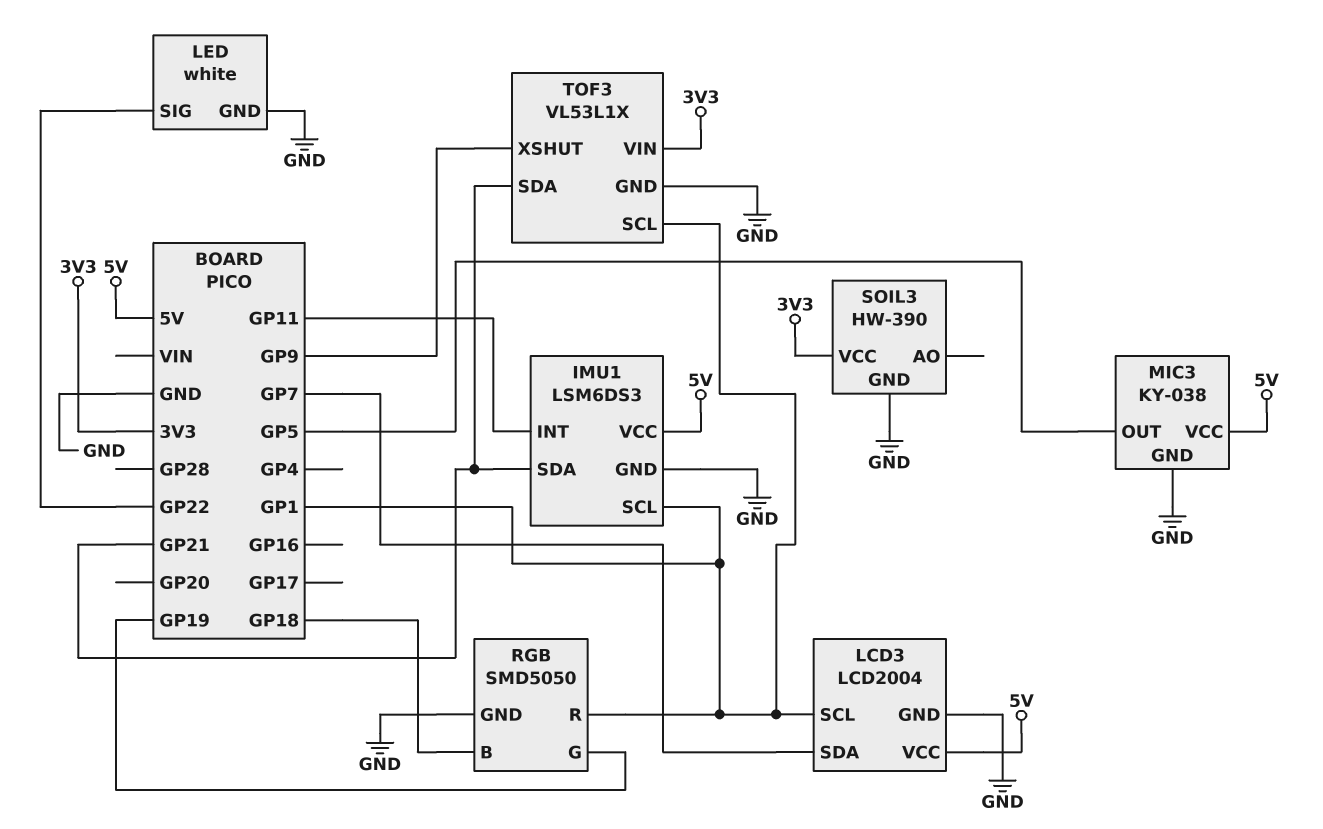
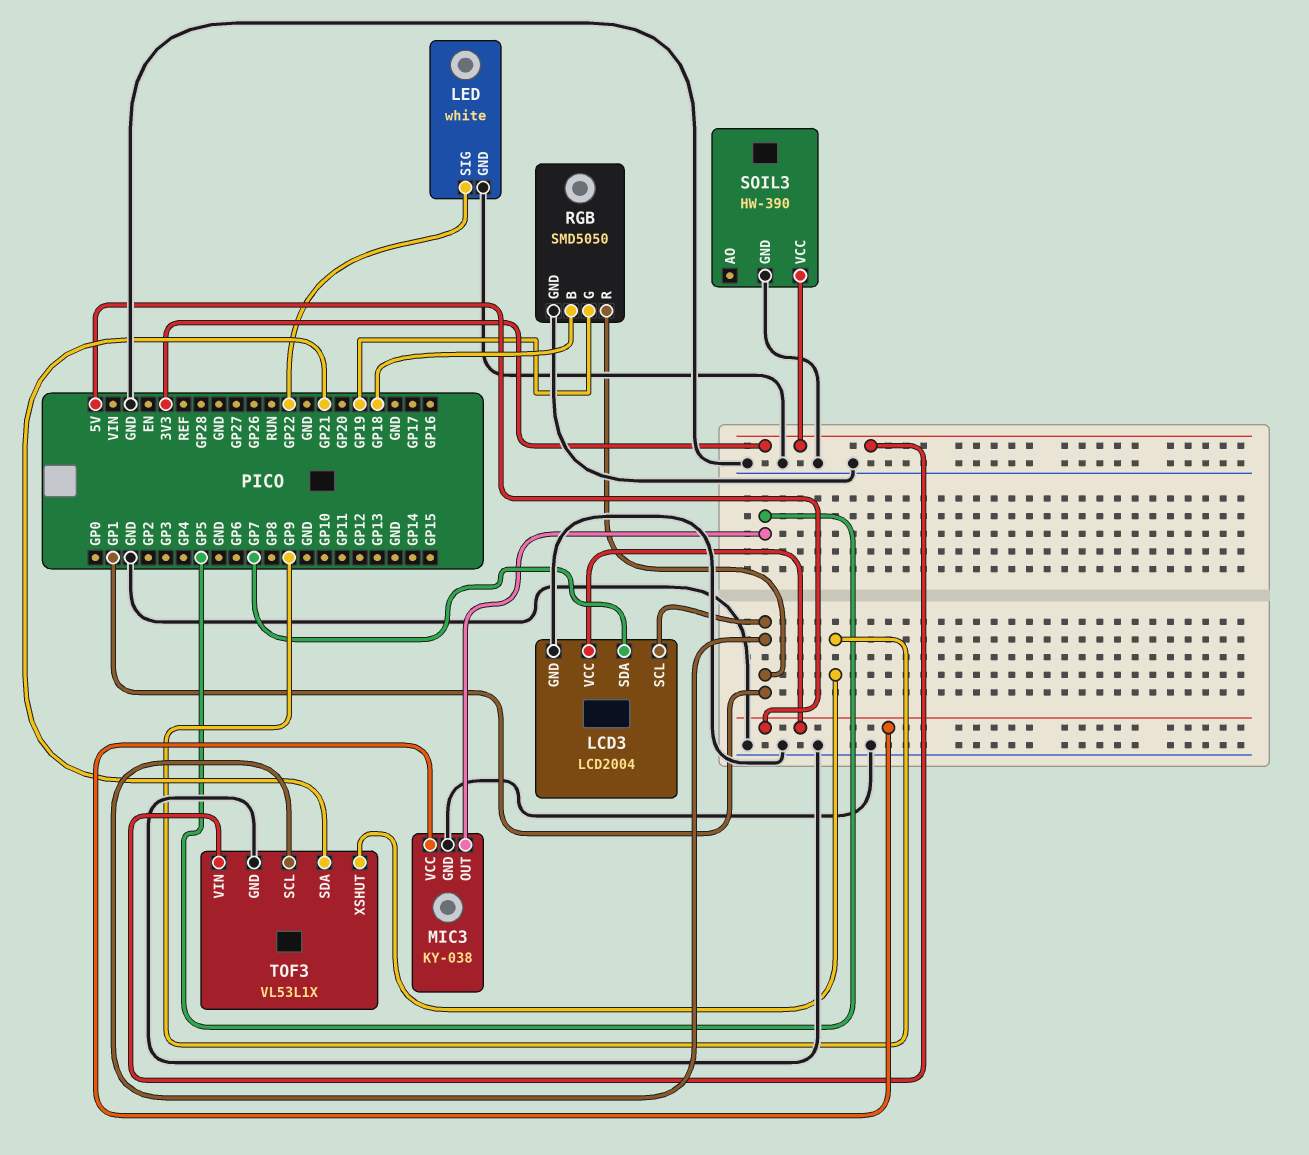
IMU1: LSM6DS3 -> none
IMU1 pin GND: GND -> none
IMU1 pin INT: GP11 -> none
IMU1 pin SCL: GP1 -> none
IMU1 pin SDA: GP21 -> none
IMU1 pin VCC: 5V -> none

